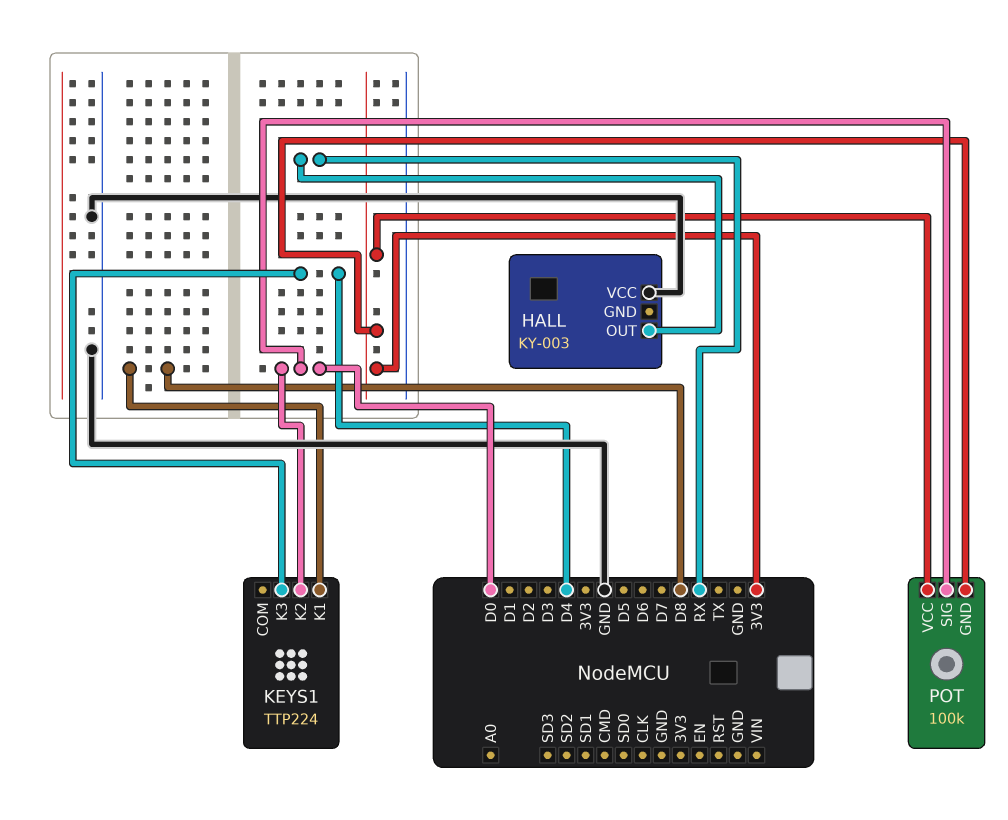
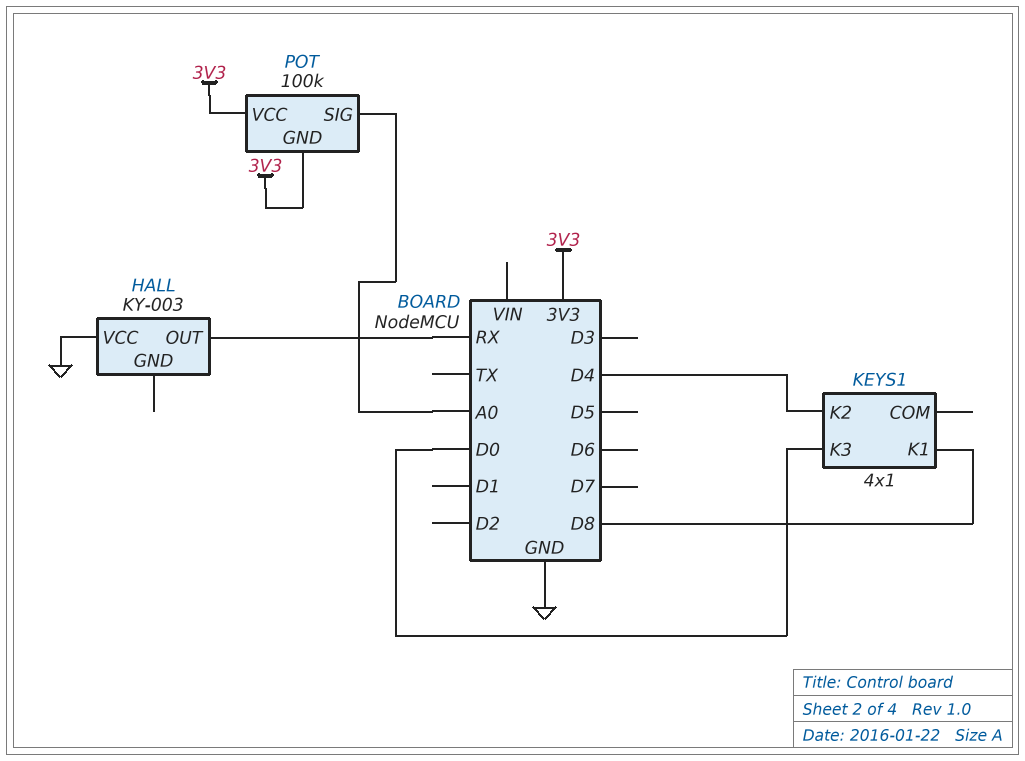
KEYS1: TTP224 -> 4x1
KEYS1 pin K2: D0 -> D4
KEYS1 pin K3: D4 -> D0
POT pin SIG: D0 -> A0

